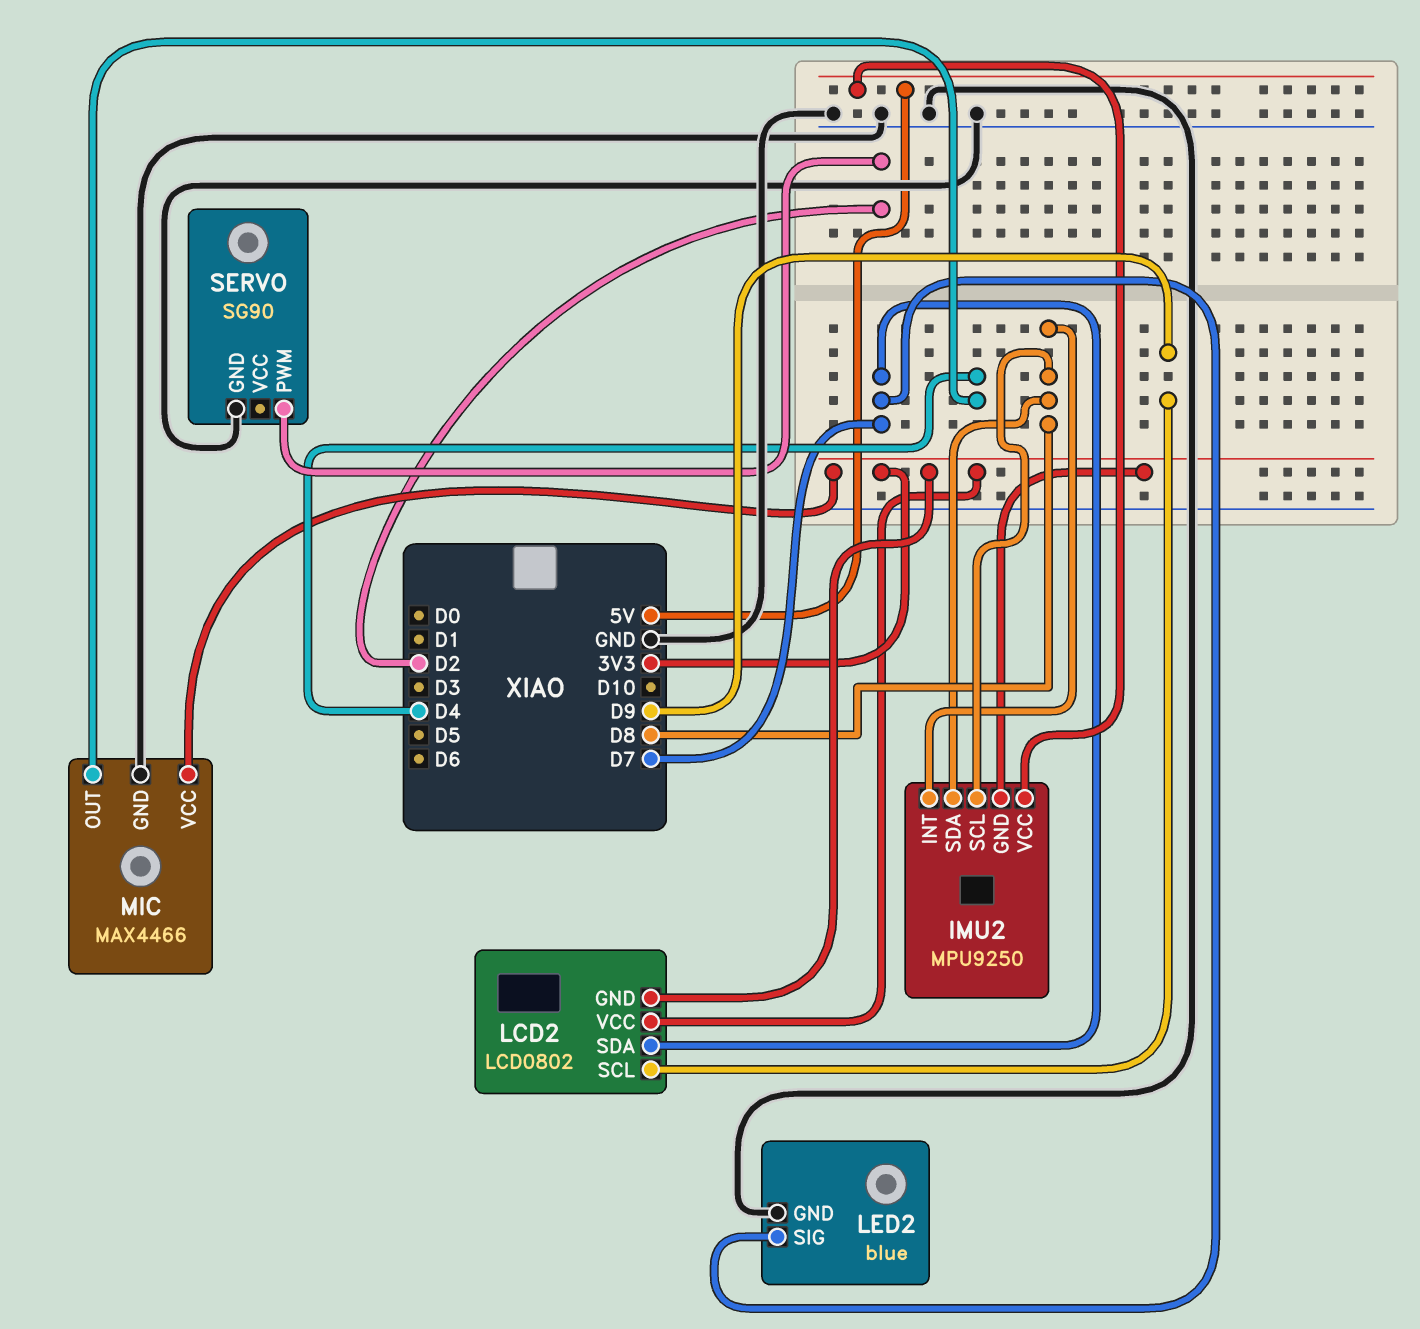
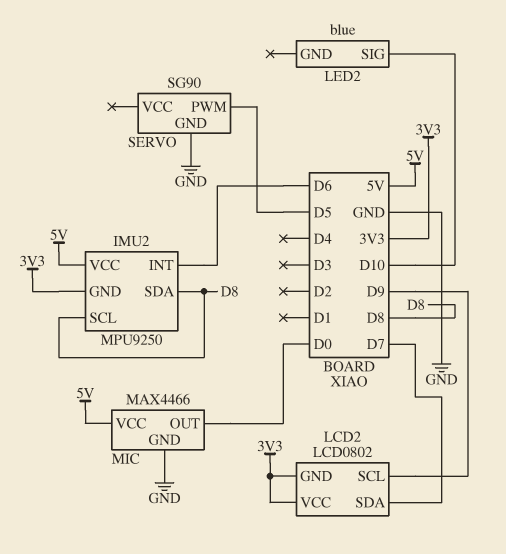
IMU2 pin INT: D8 -> D6
LED2 pin GND: GND -> none
LED2 pin SIG: D7 -> D10
MIC pin OUT: D4 -> D0
MIC pin VCC: 3V3 -> 5V
SERVO pin PWM: D2 -> D5

